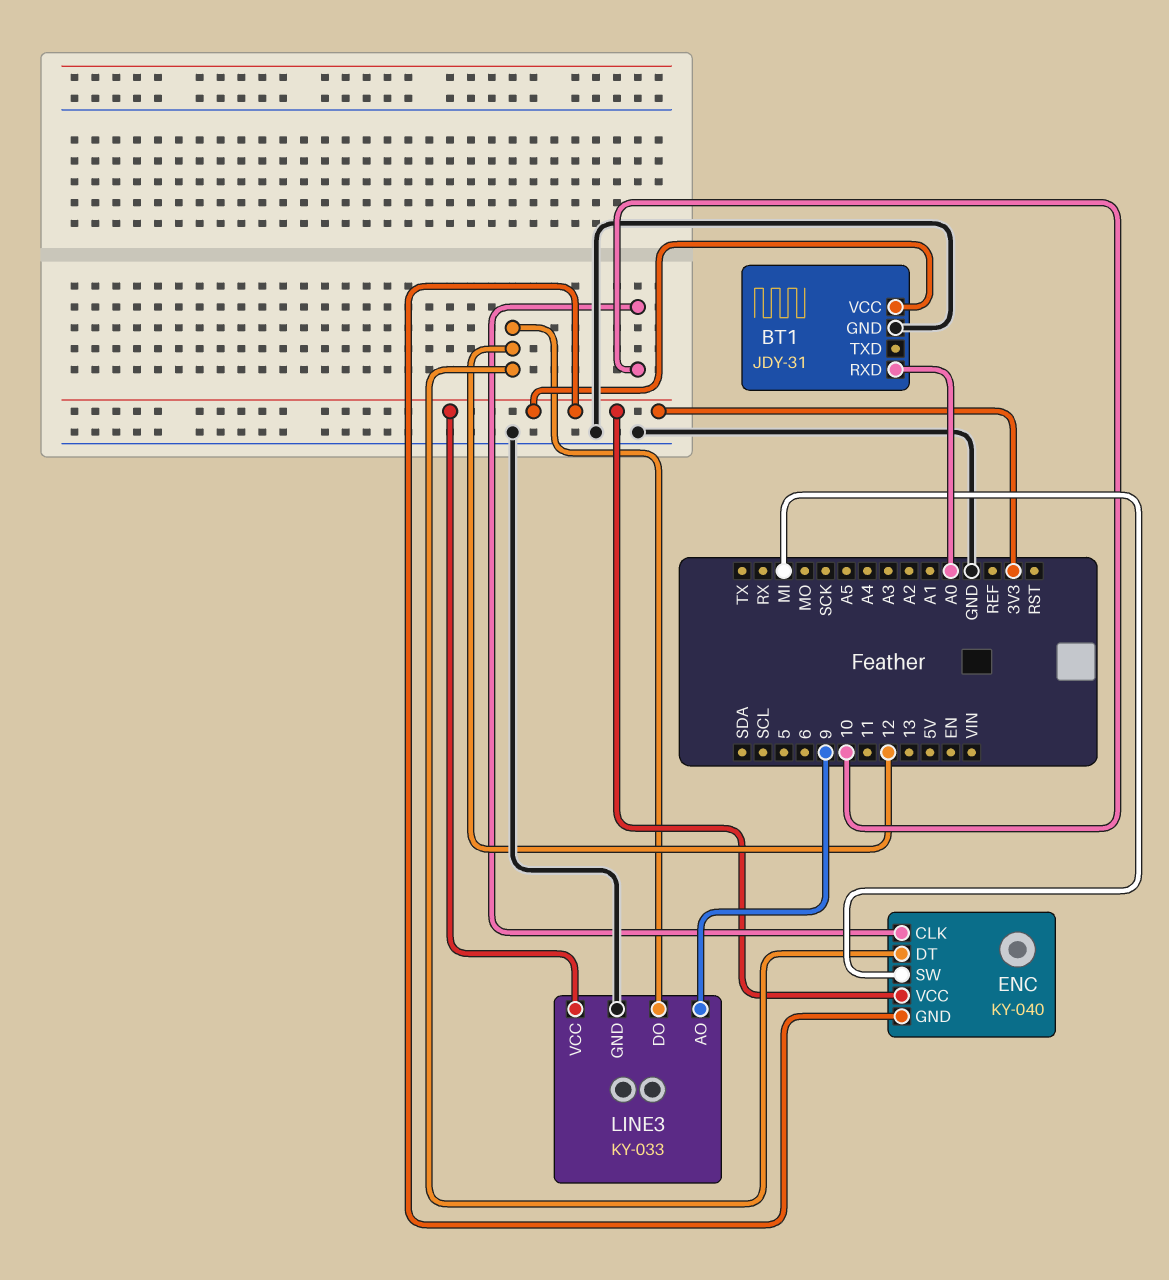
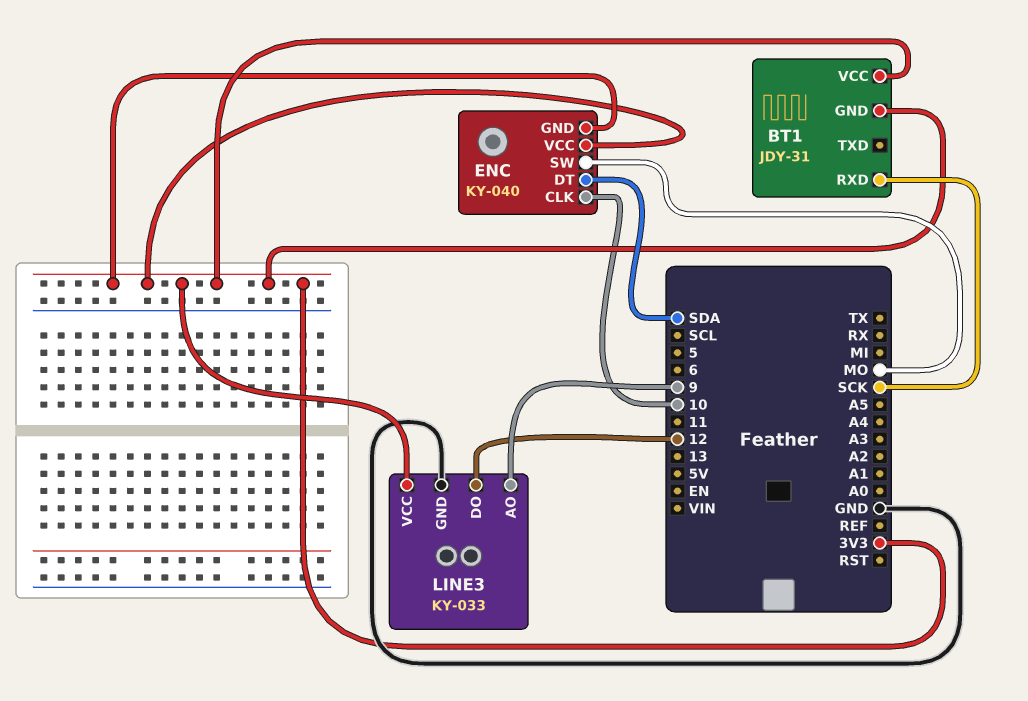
BT1 pin GND: GND -> 3V3
BT1 pin RXD: A0 -> SCK
ENC pin DT: 12 -> SDA
ENC pin SW: MI -> MO

